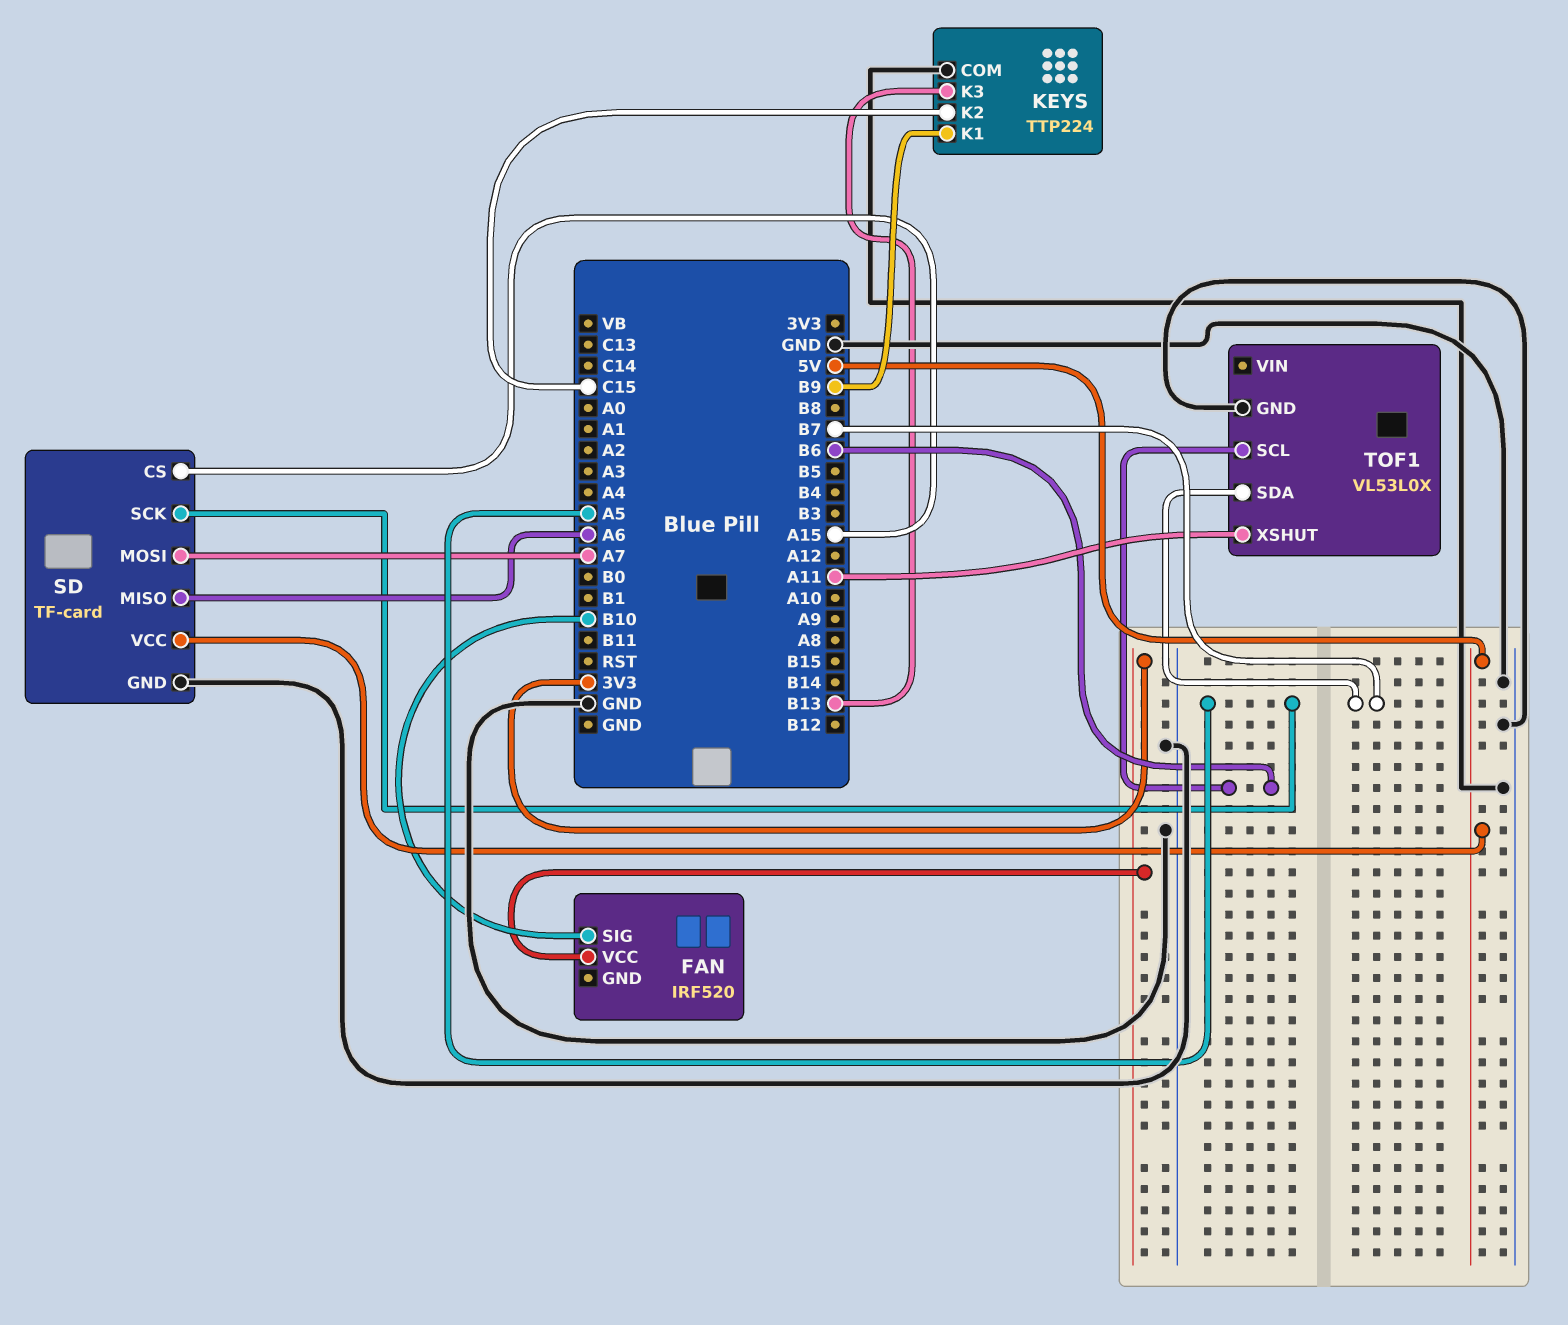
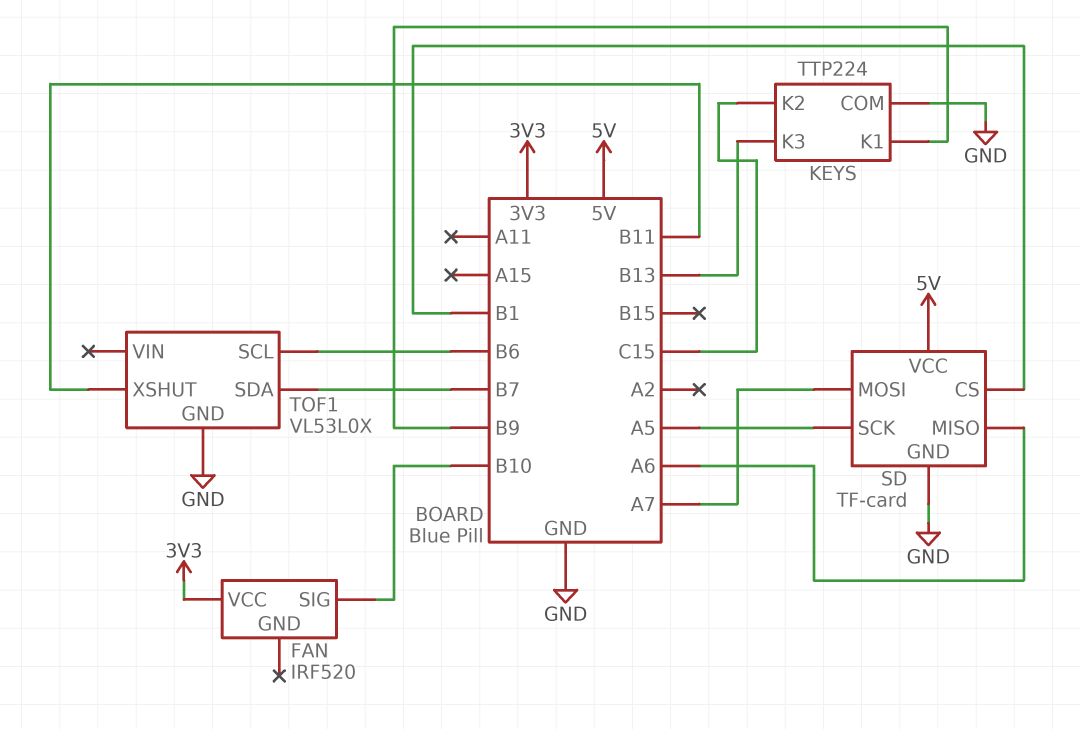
SD pin CS: A15 -> B1
TOF1 pin XSHUT: A11 -> B11

